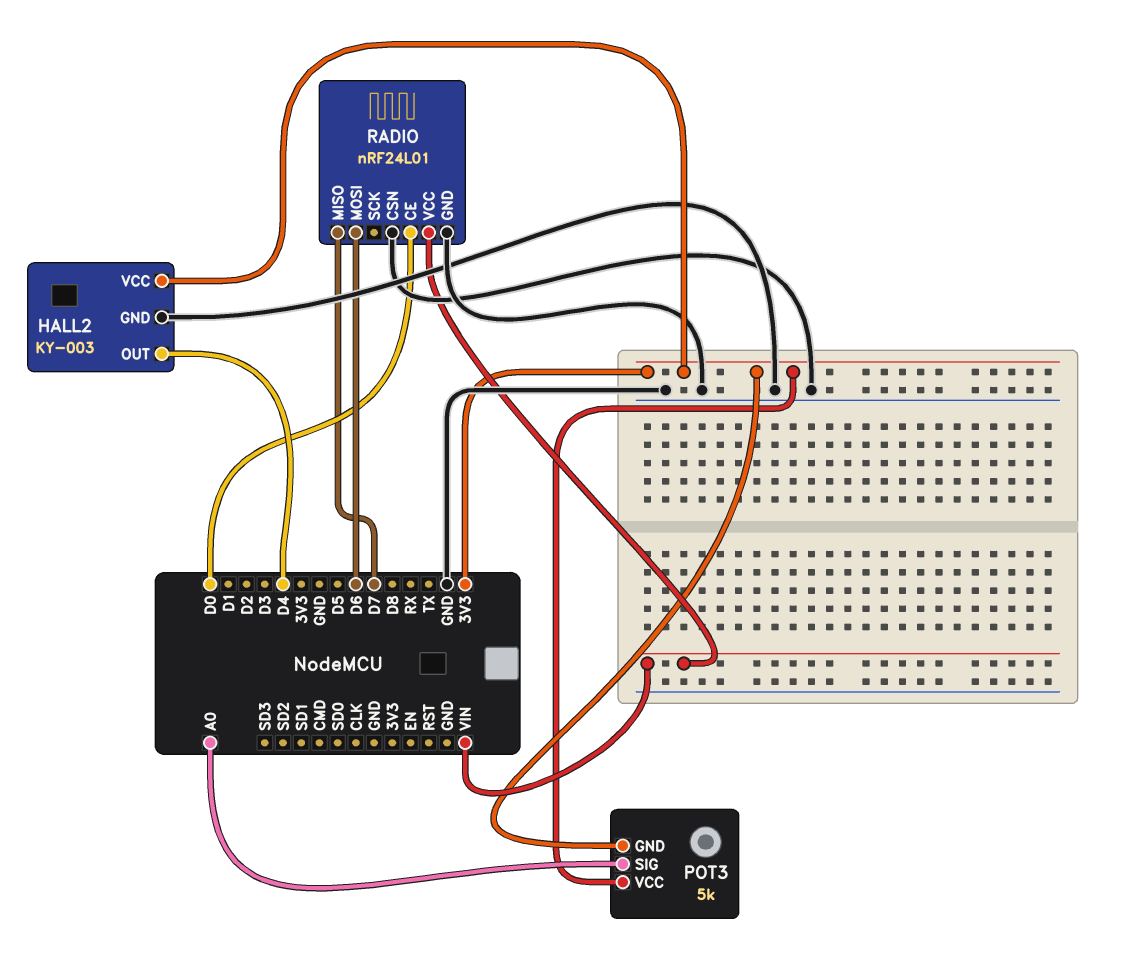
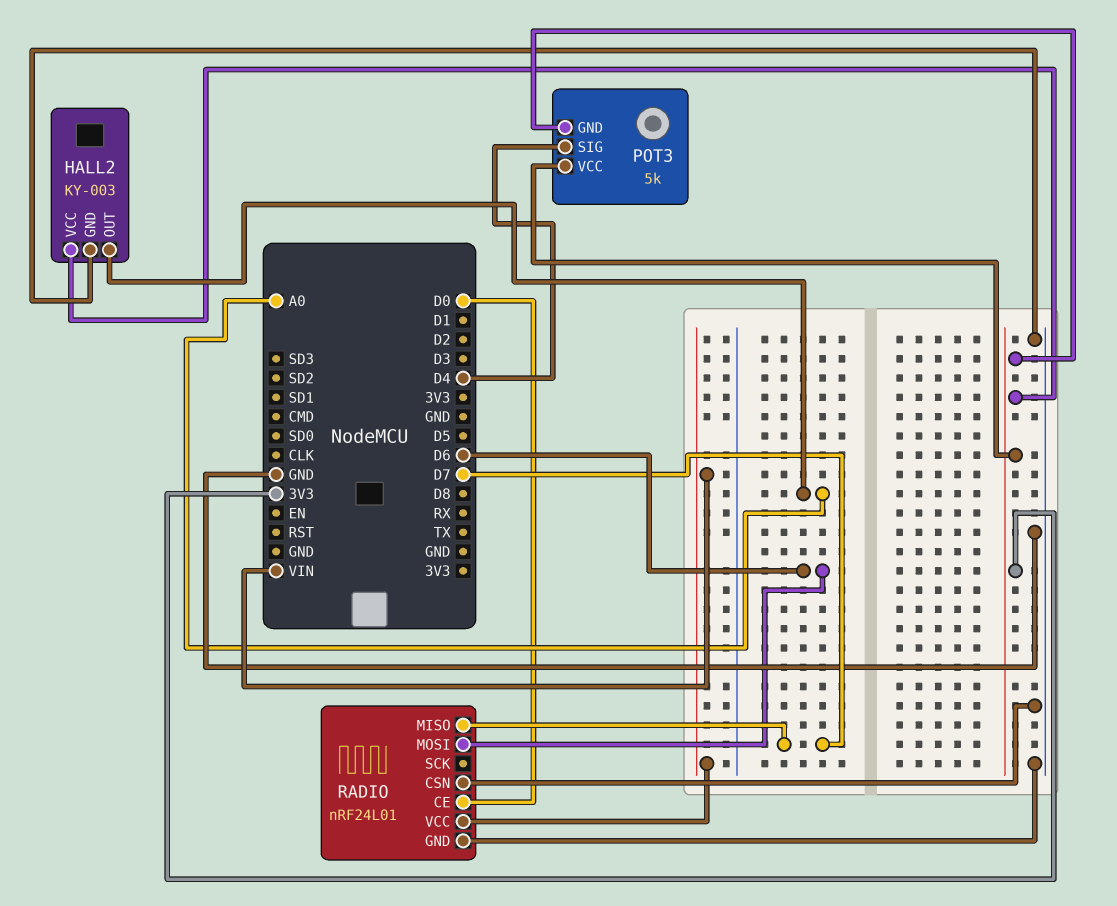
HALL2 pin OUT: D4 -> A0
POT3 pin SIG: A0 -> D4

